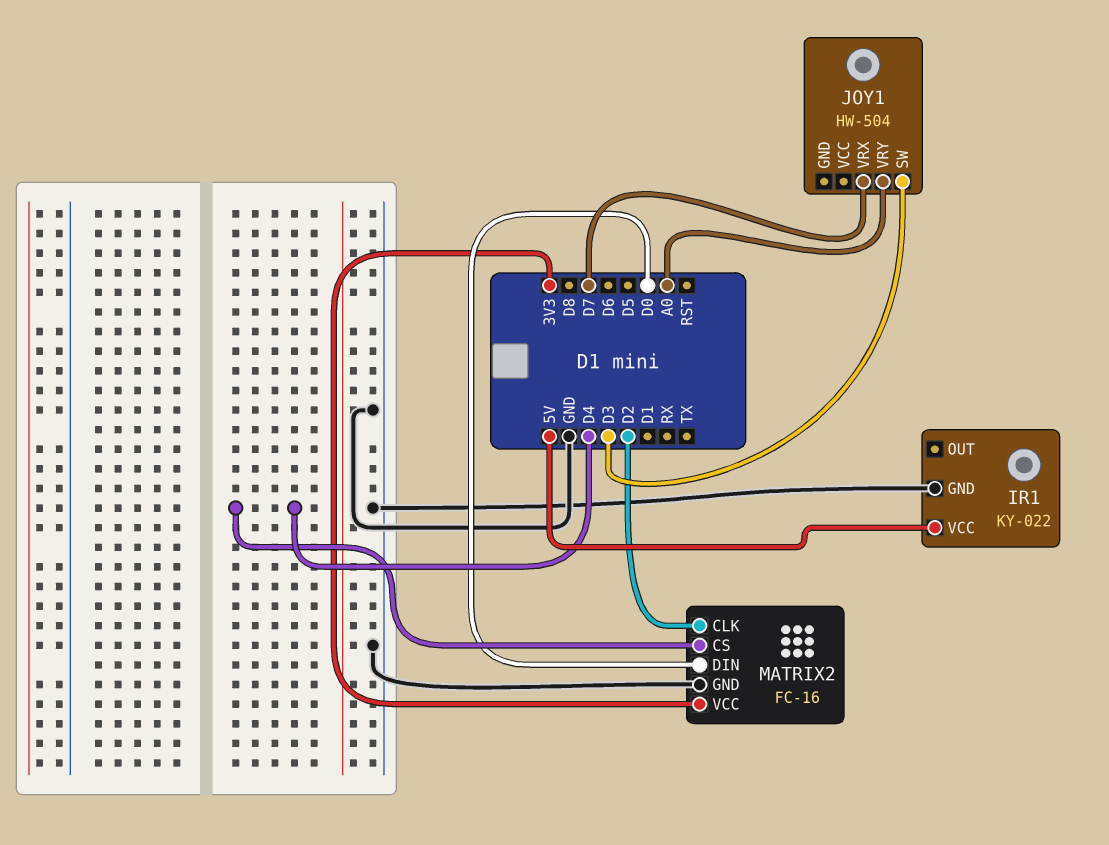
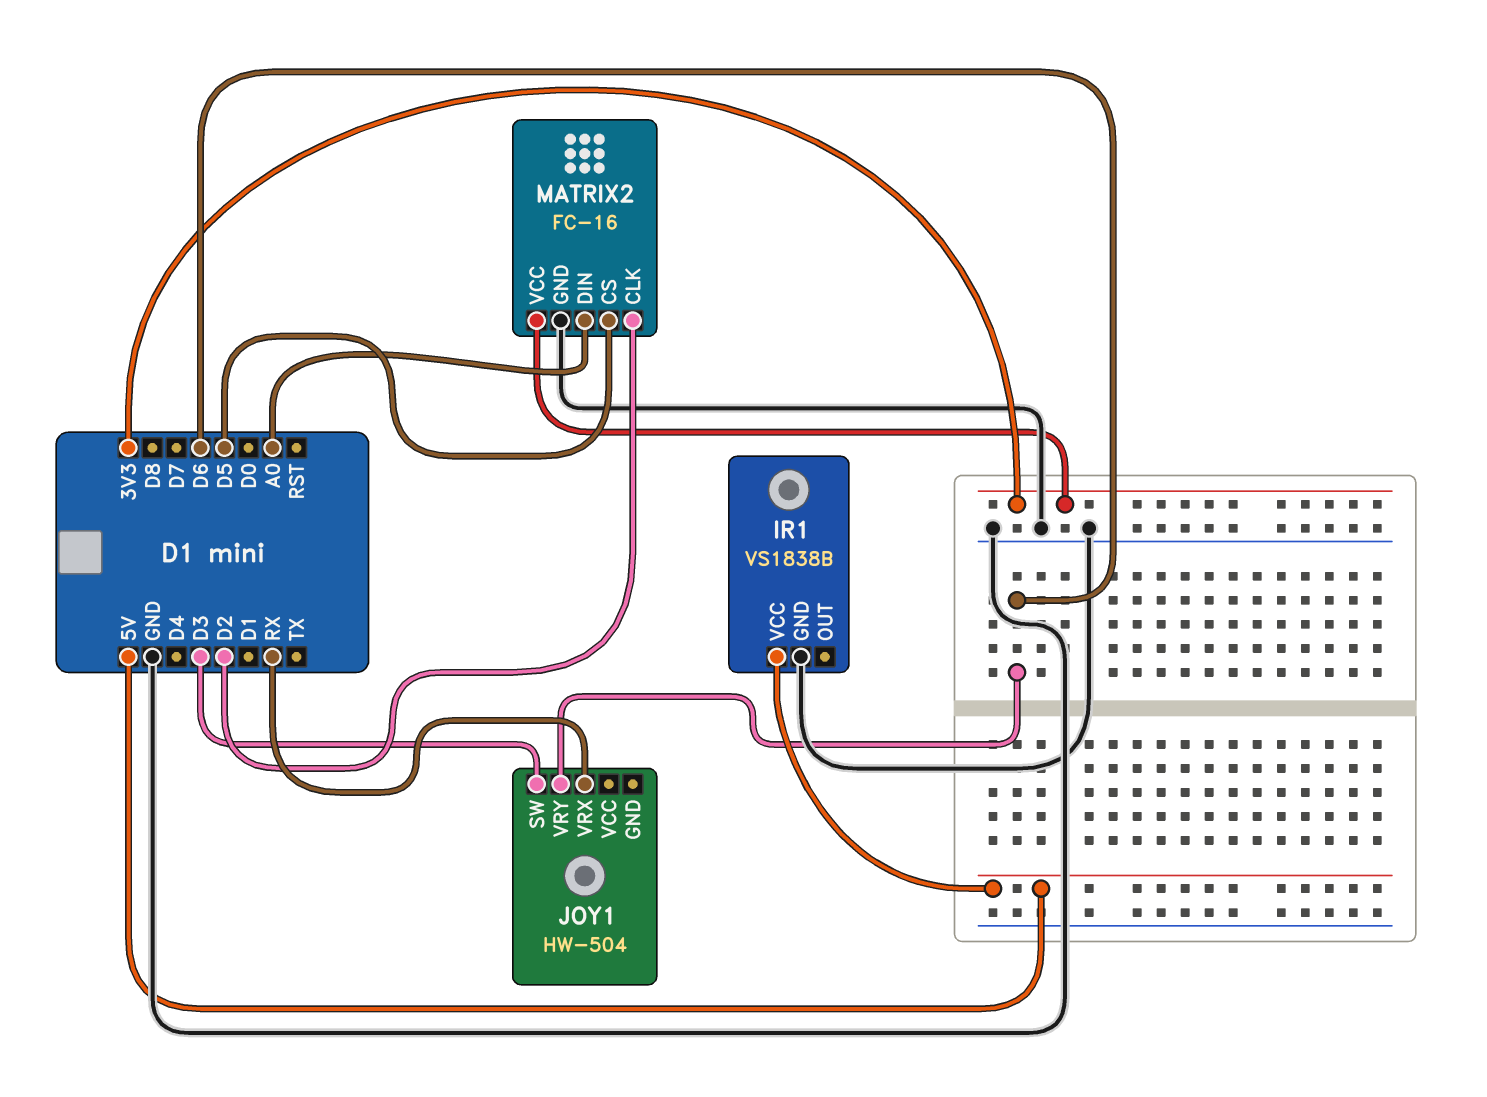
IR1: KY-022 -> VS1838B
JOY1 pin VRX: D7 -> RX
JOY1 pin VRY: A0 -> D6
MATRIX2 pin CS: D4 -> D5
MATRIX2 pin DIN: D0 -> A0

